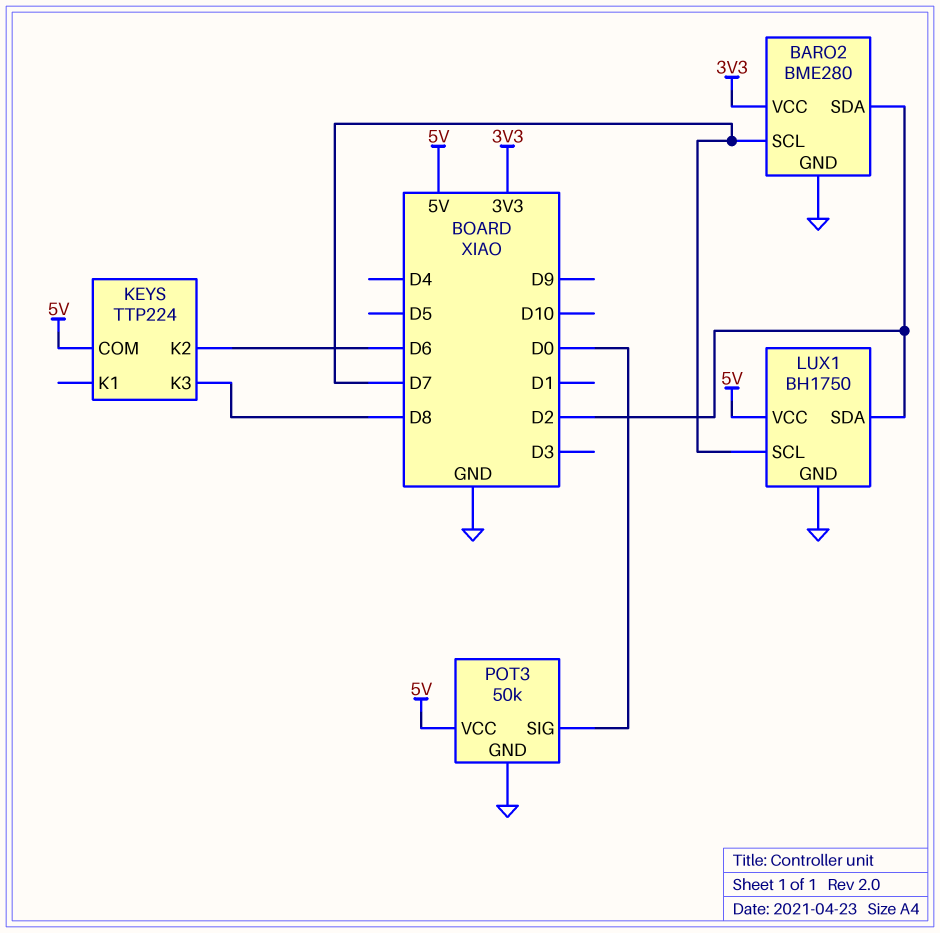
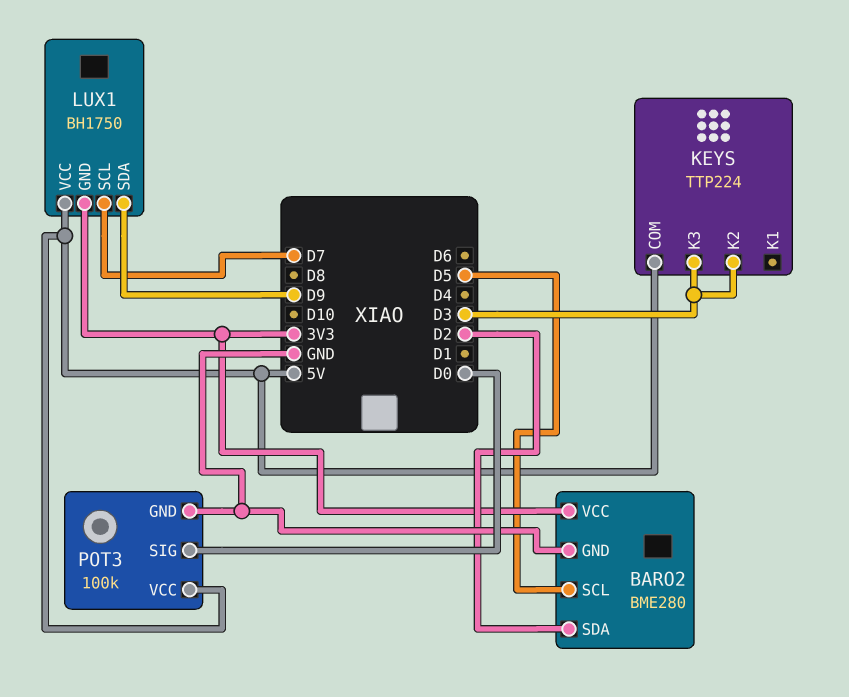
BARO2 pin SCL: D7 -> D5
KEYS pin K2: D6 -> D3
KEYS pin K3: D8 -> D3
LUX1 pin GND: GND -> 3V3
LUX1 pin SDA: D2 -> D9
POT3: 50k -> 100k

